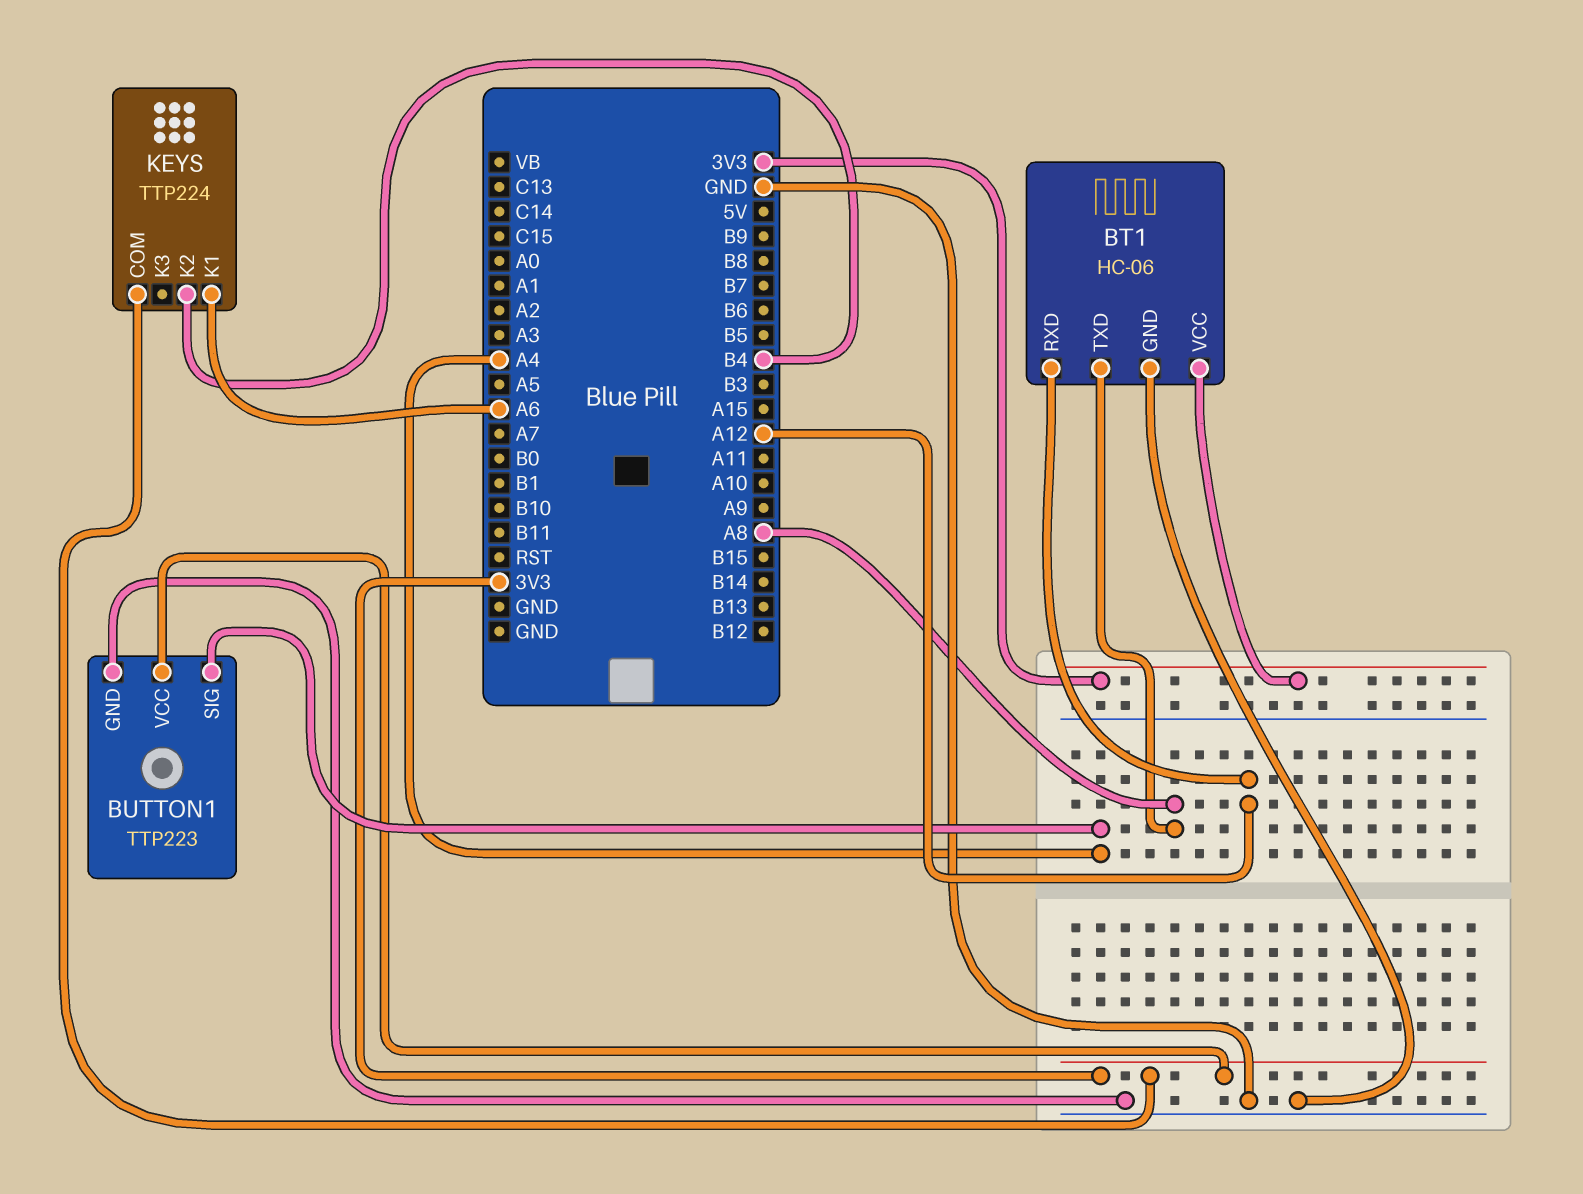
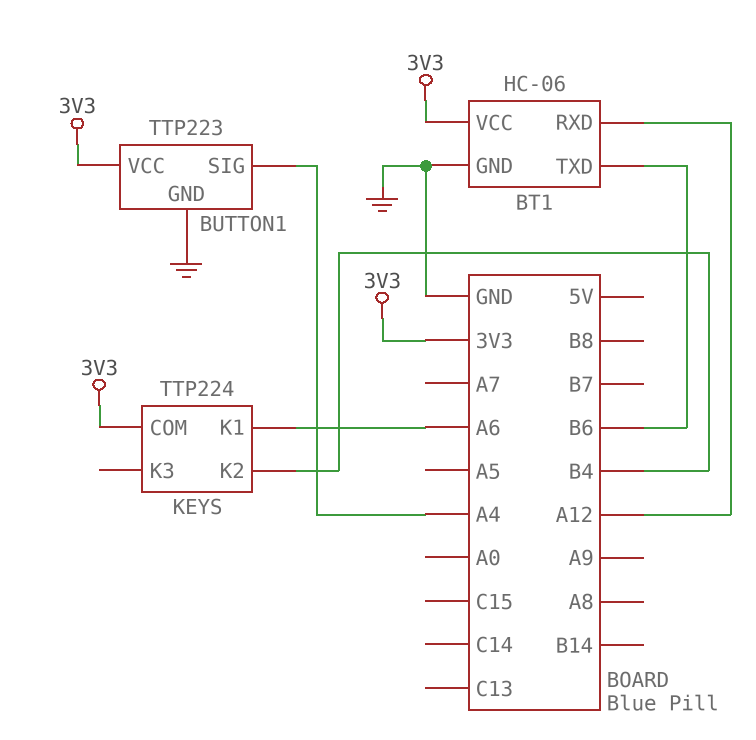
BT1 pin TXD: A8 -> B6

